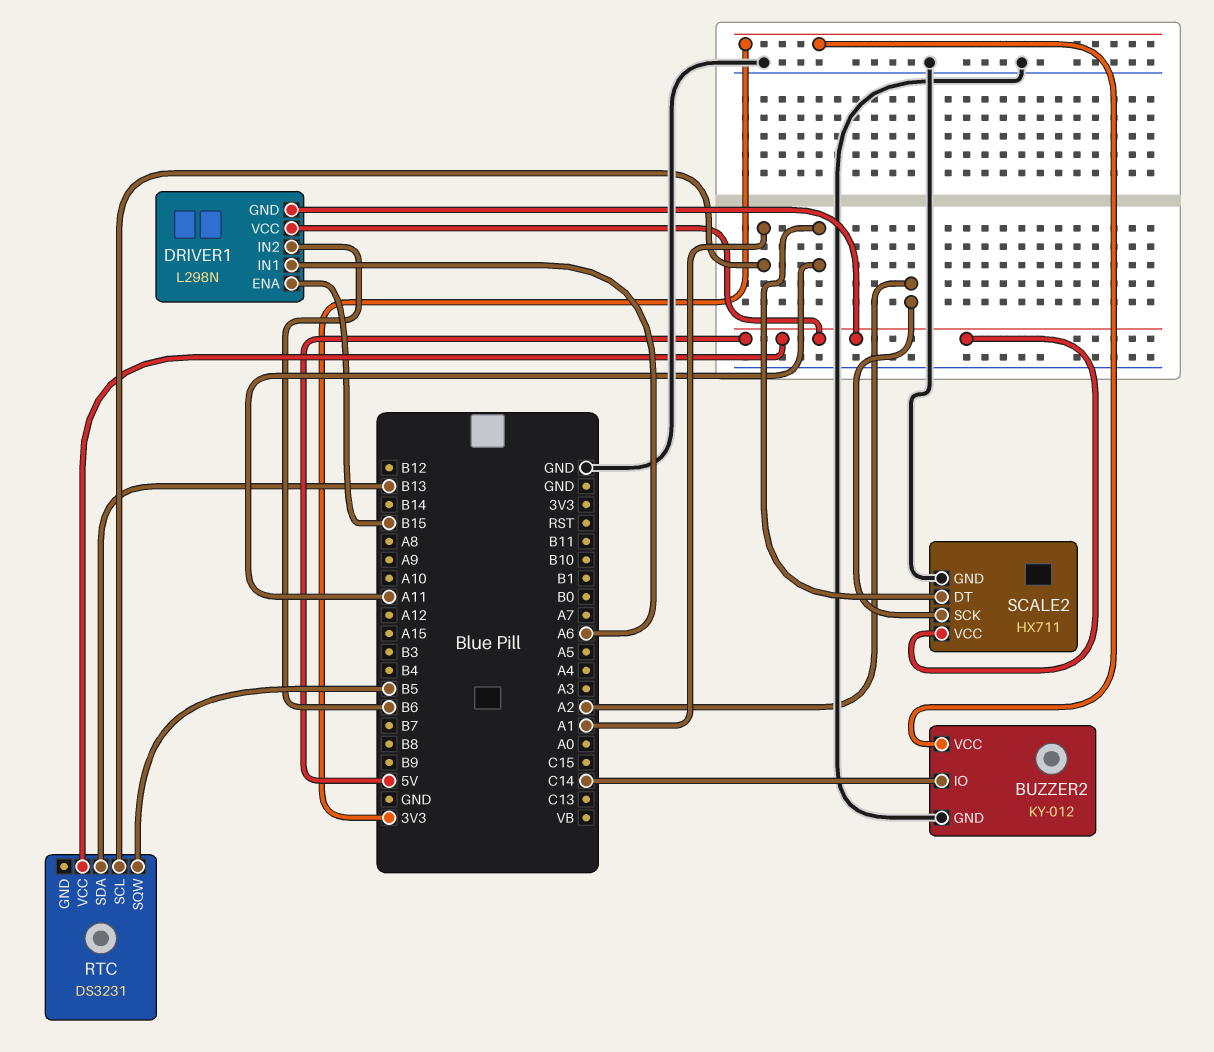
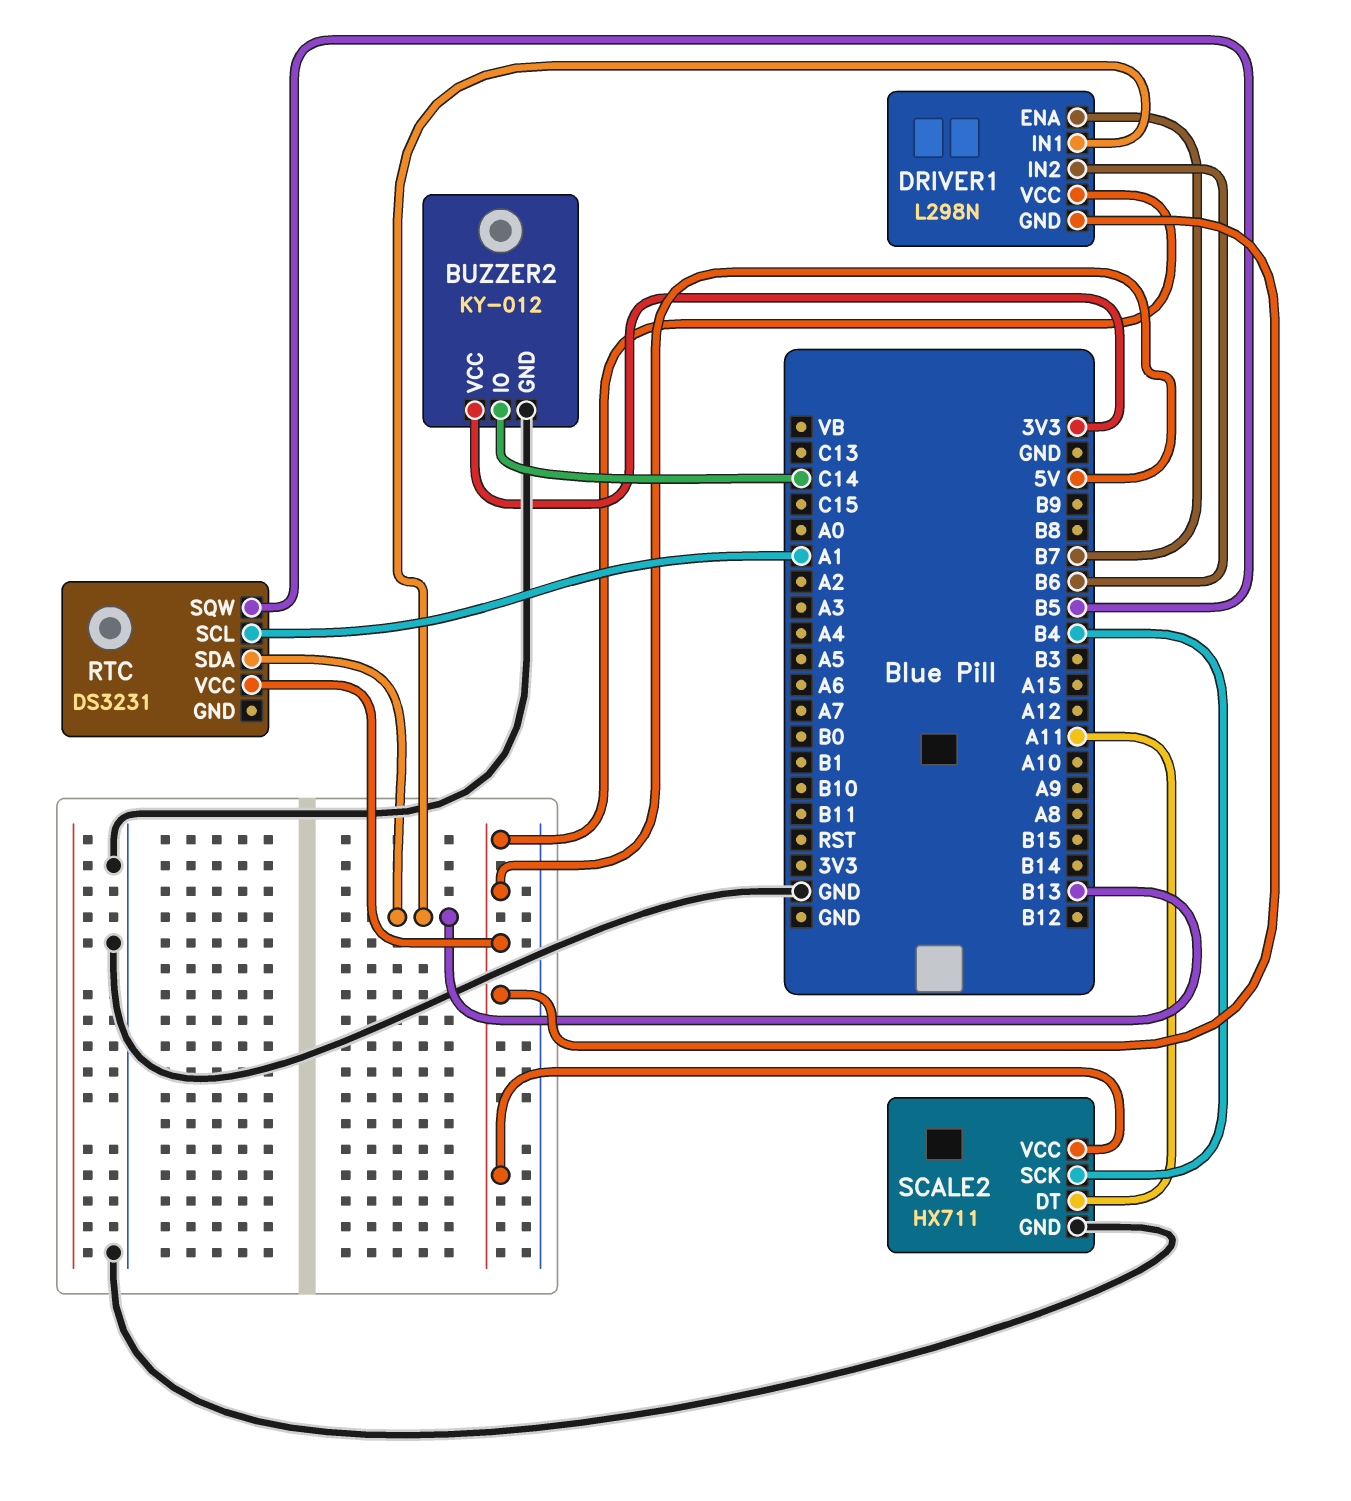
DRIVER1 pin ENA: B15 -> B7
DRIVER1 pin IN1: A6 -> B13
SCALE2 pin SCK: A2 -> B4

